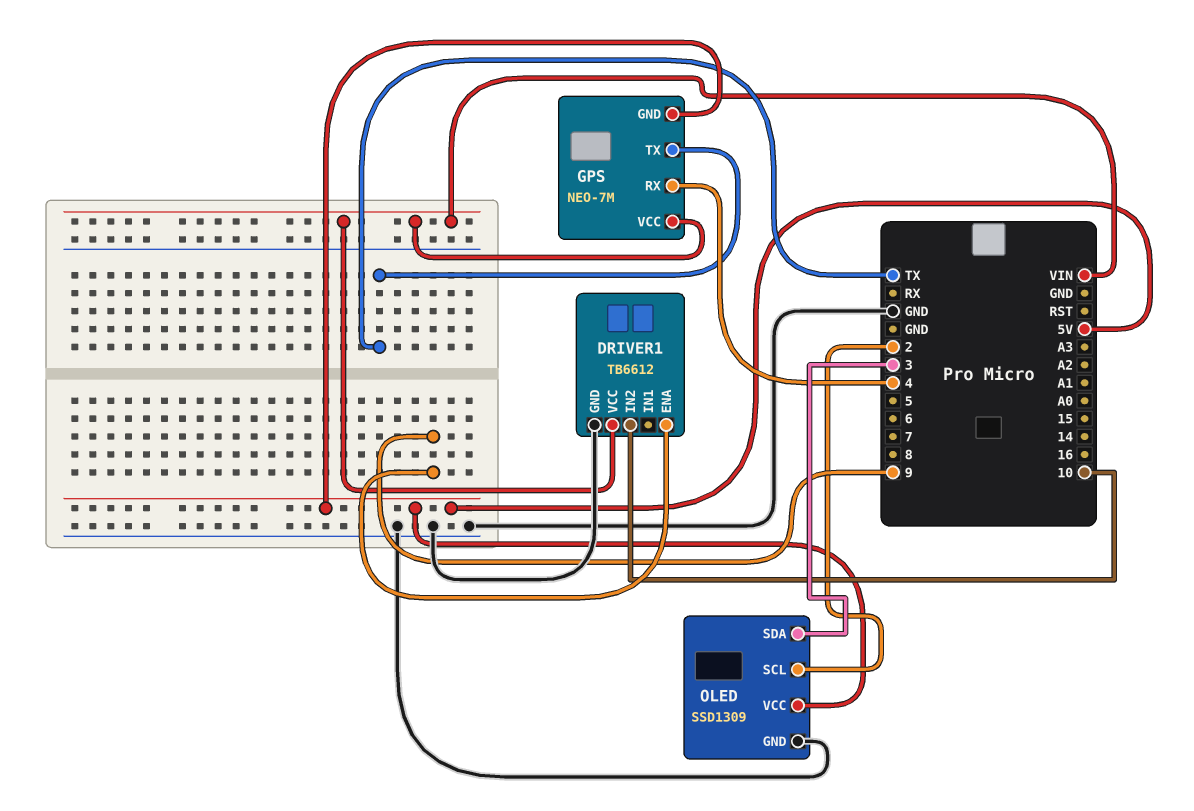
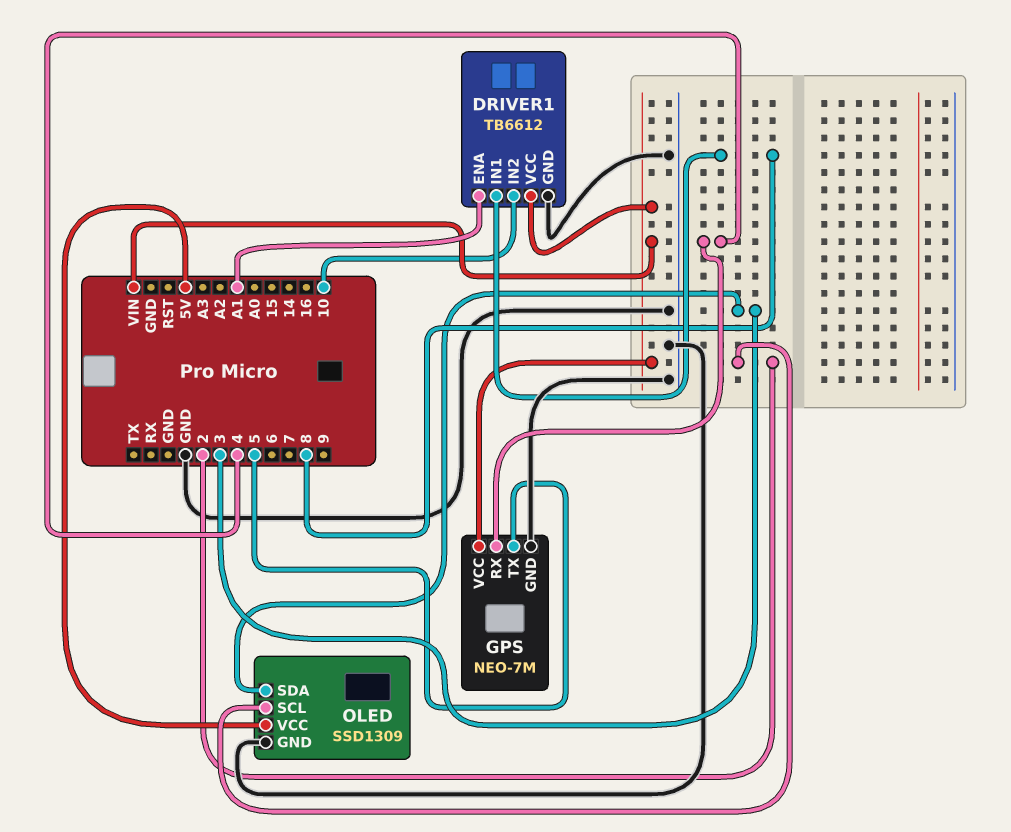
DRIVER1 pin ENA: 9 -> A1
DRIVER1 pin IN1: none -> 8
GPS pin GND: 5V -> GND
GPS pin TX: TX -> 5

